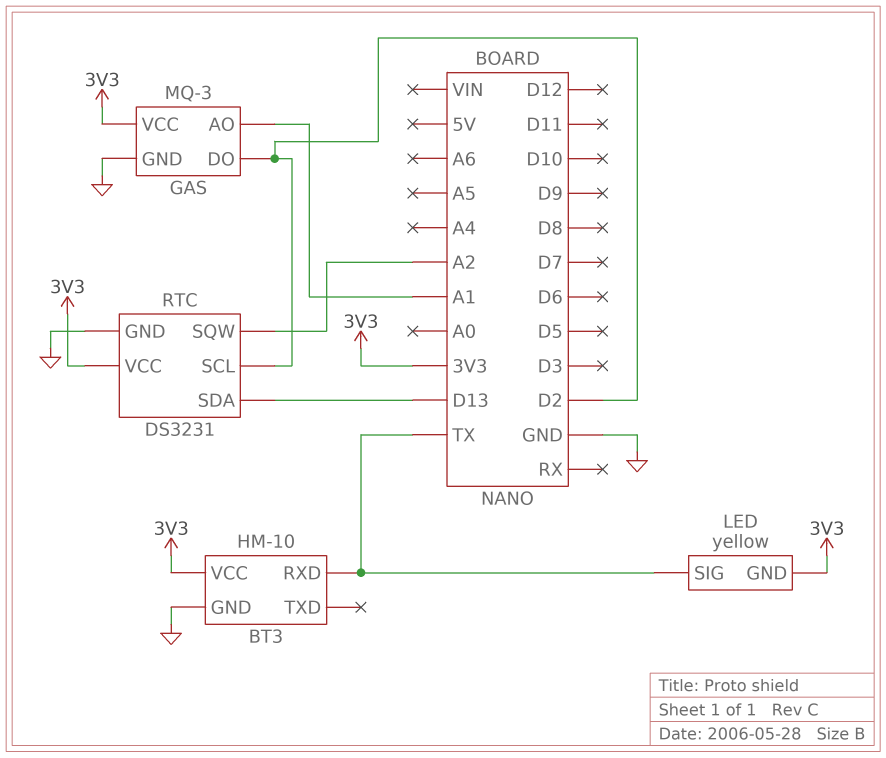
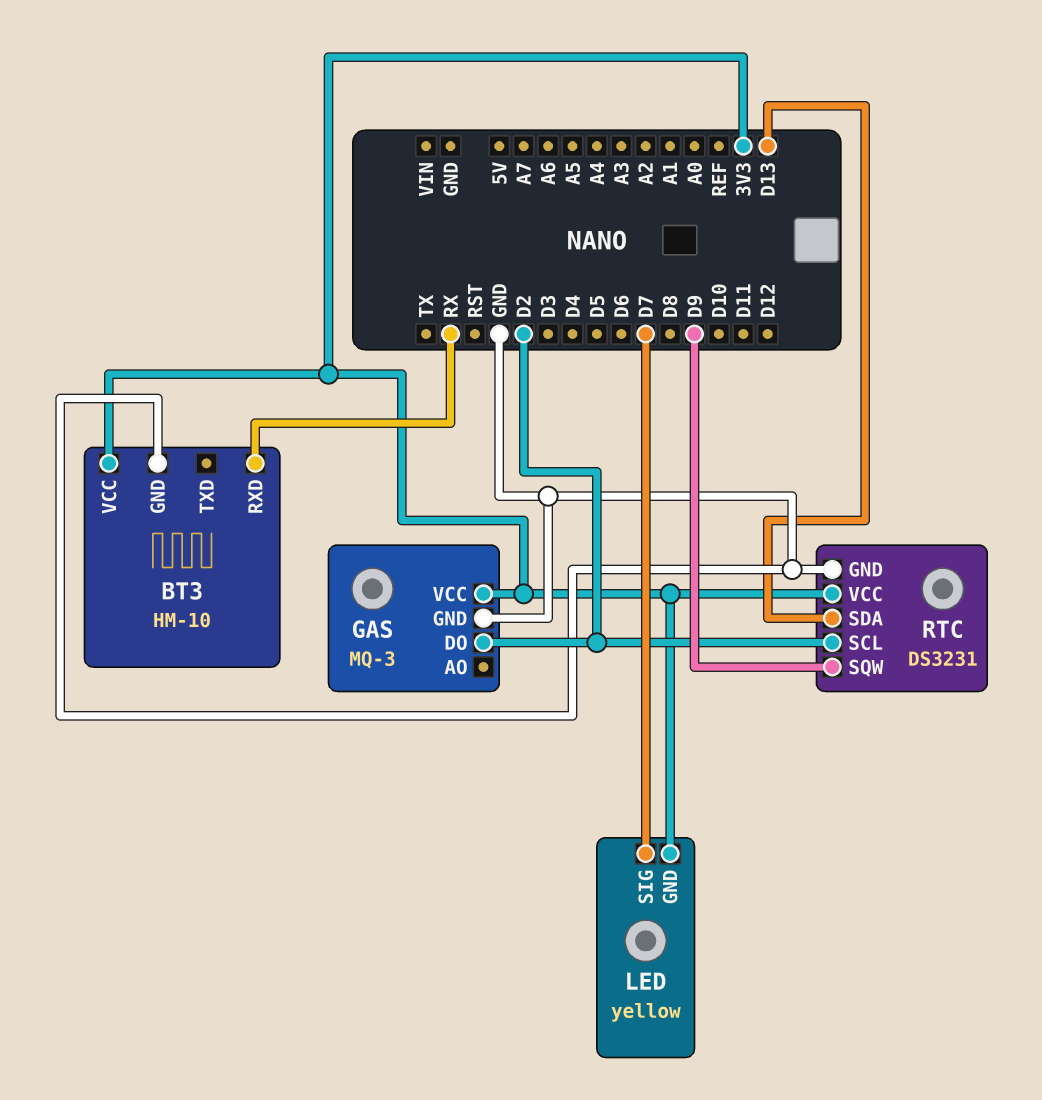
BT3 pin RXD: TX -> RX
GAS pin AO: A1 -> none
LED pin SIG: TX -> D7
RTC pin SQW: A2 -> D9

